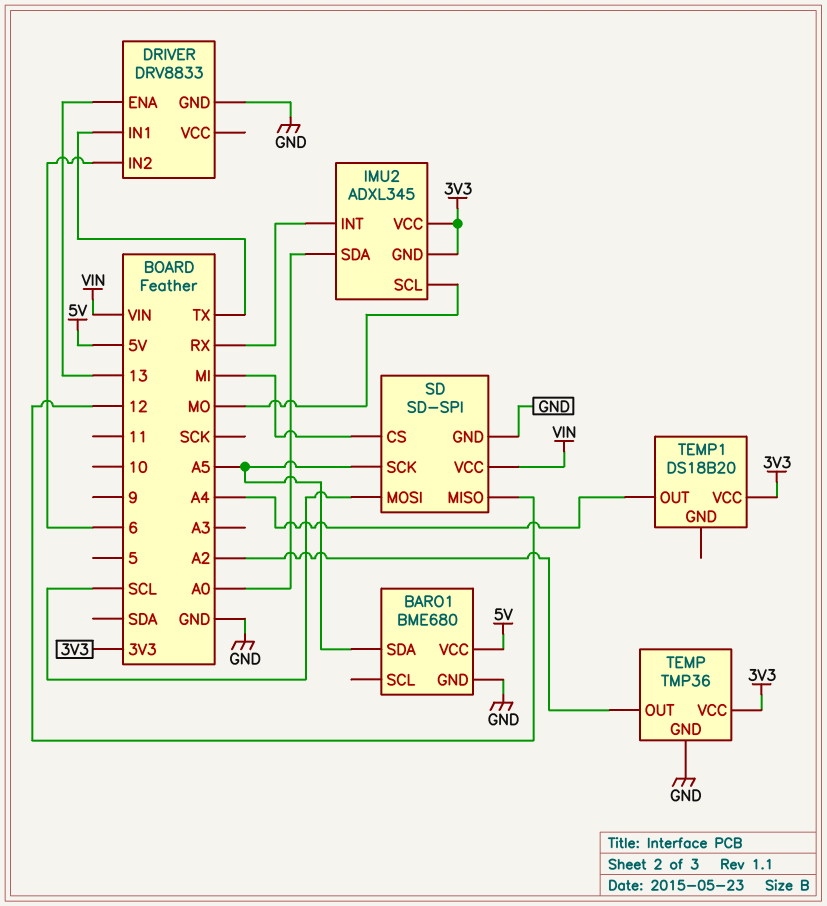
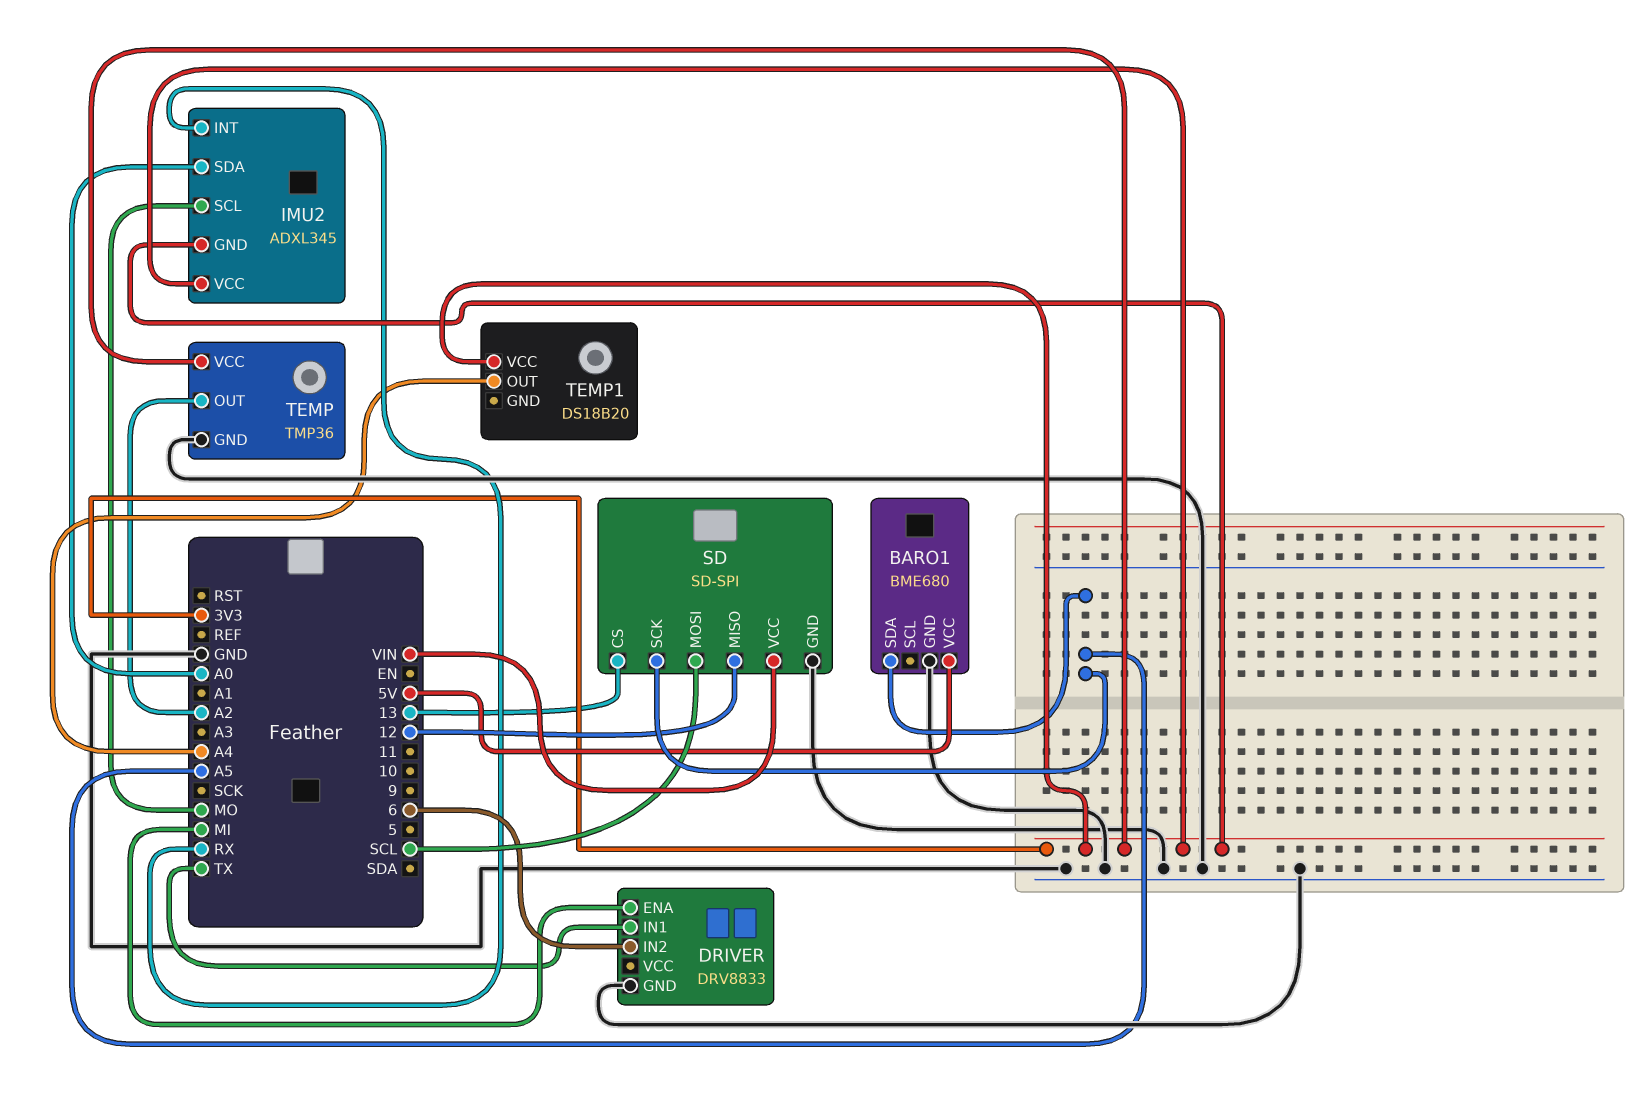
DRIVER pin ENA: 13 -> MI
SD pin CS: MI -> 13

